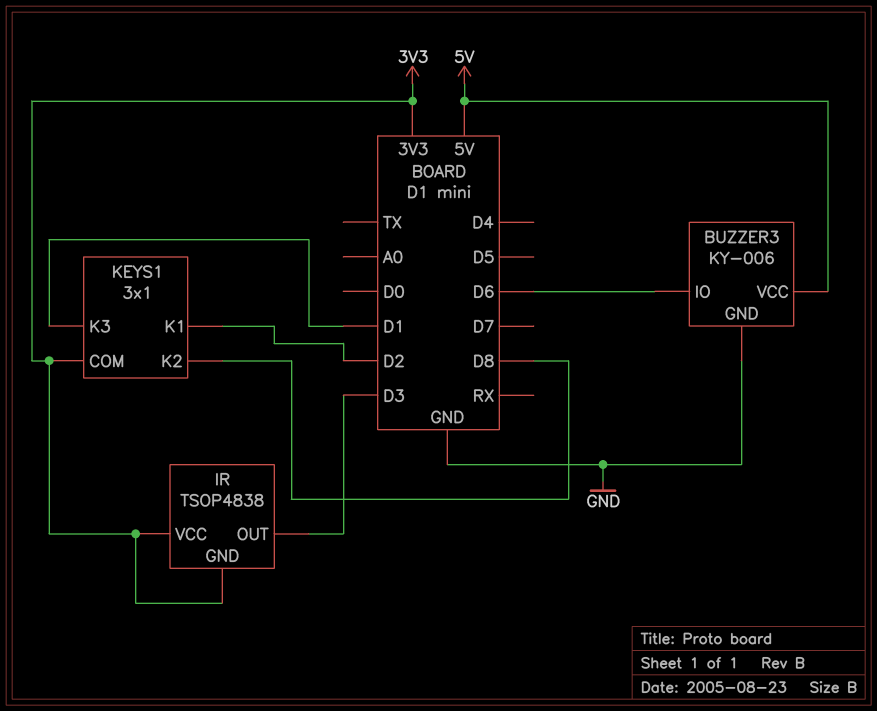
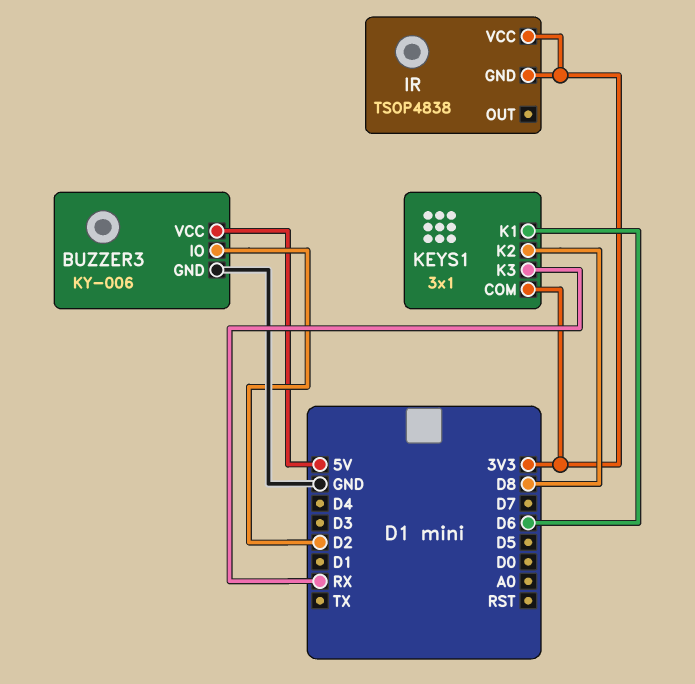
BUZZER3 pin IO: D6 -> D2
IR pin OUT: D3 -> none
KEYS1 pin K1: D2 -> D6
KEYS1 pin K3: D1 -> RX

